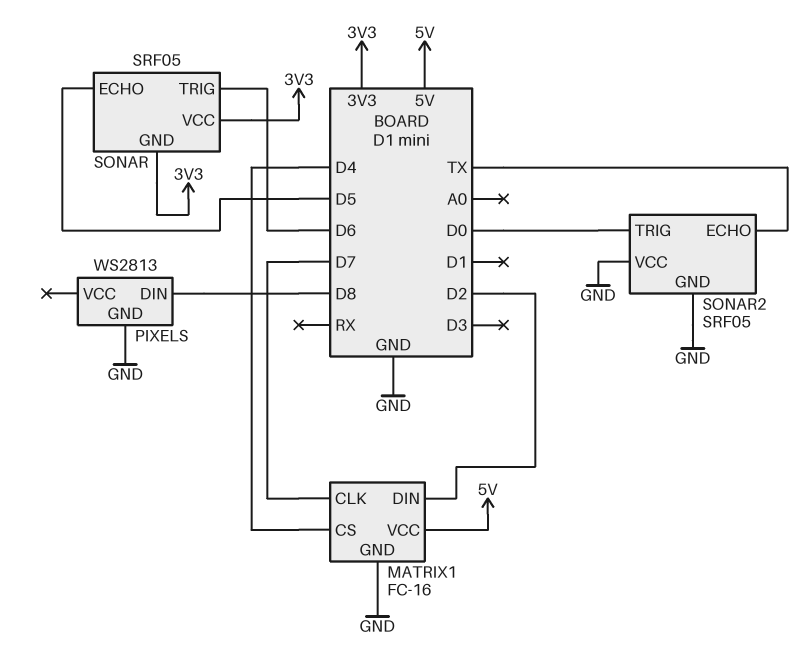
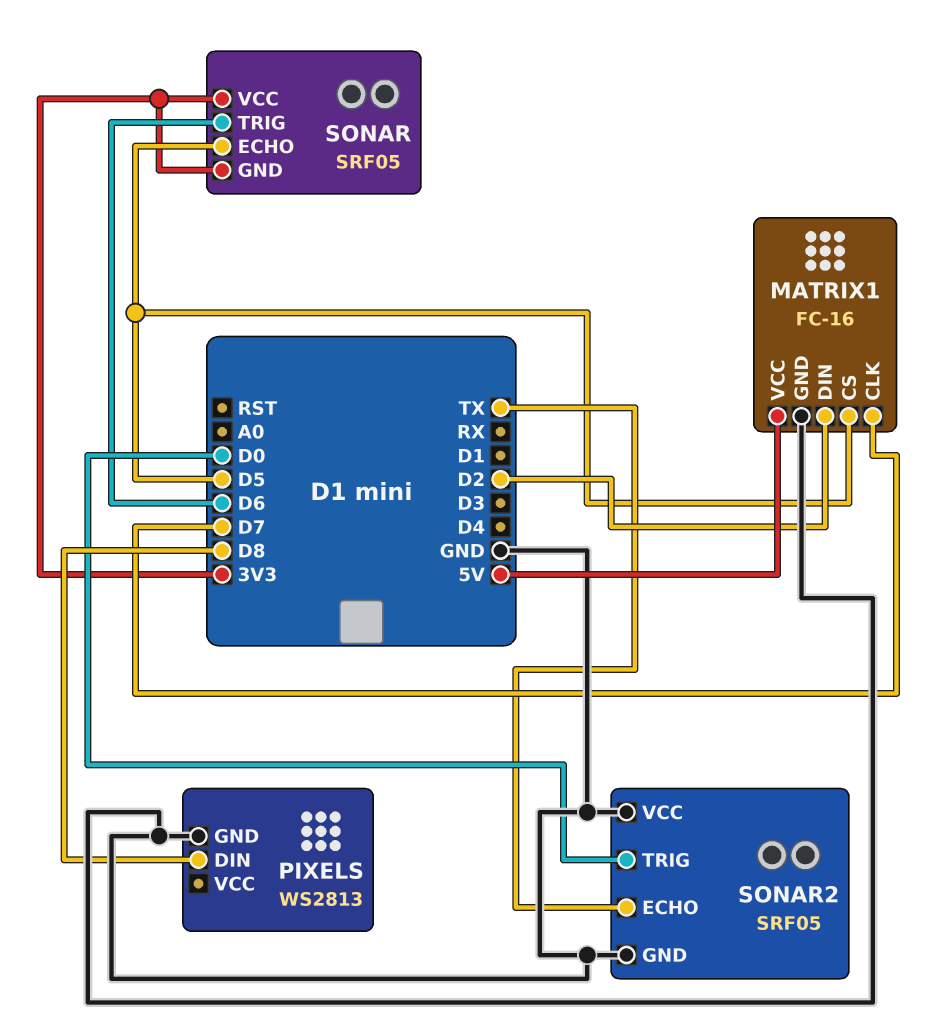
MATRIX1 pin CS: D4 -> D5

